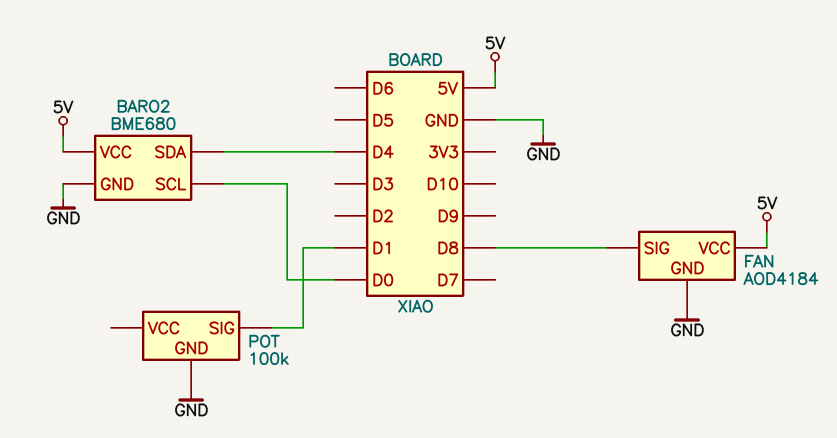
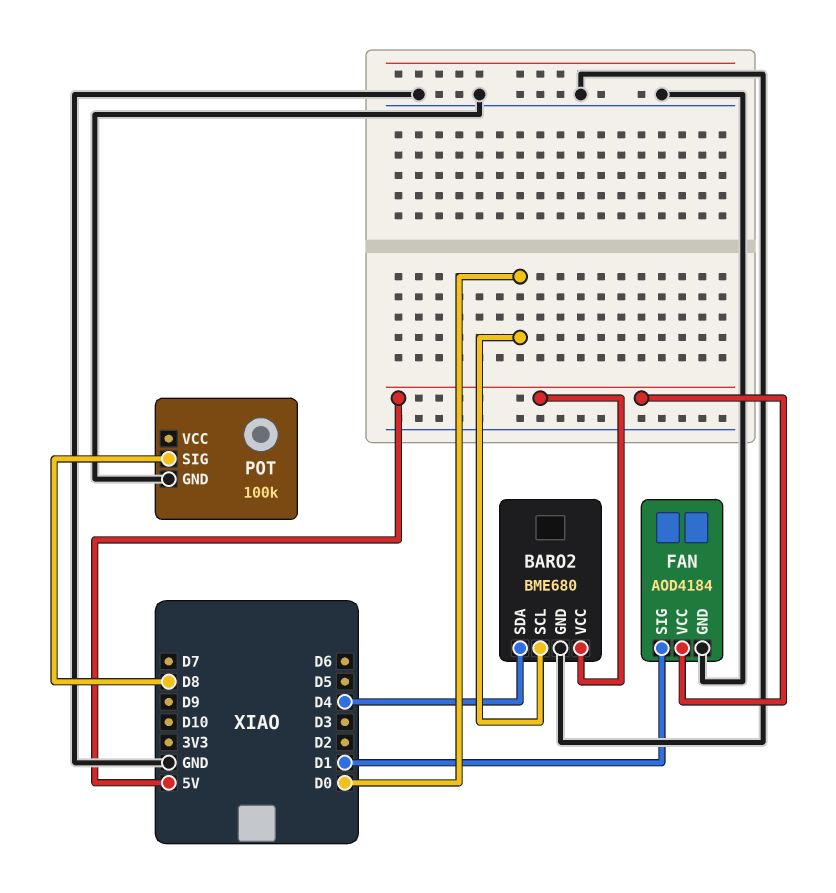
FAN pin SIG: D8 -> D1
POT pin SIG: D1 -> D8

